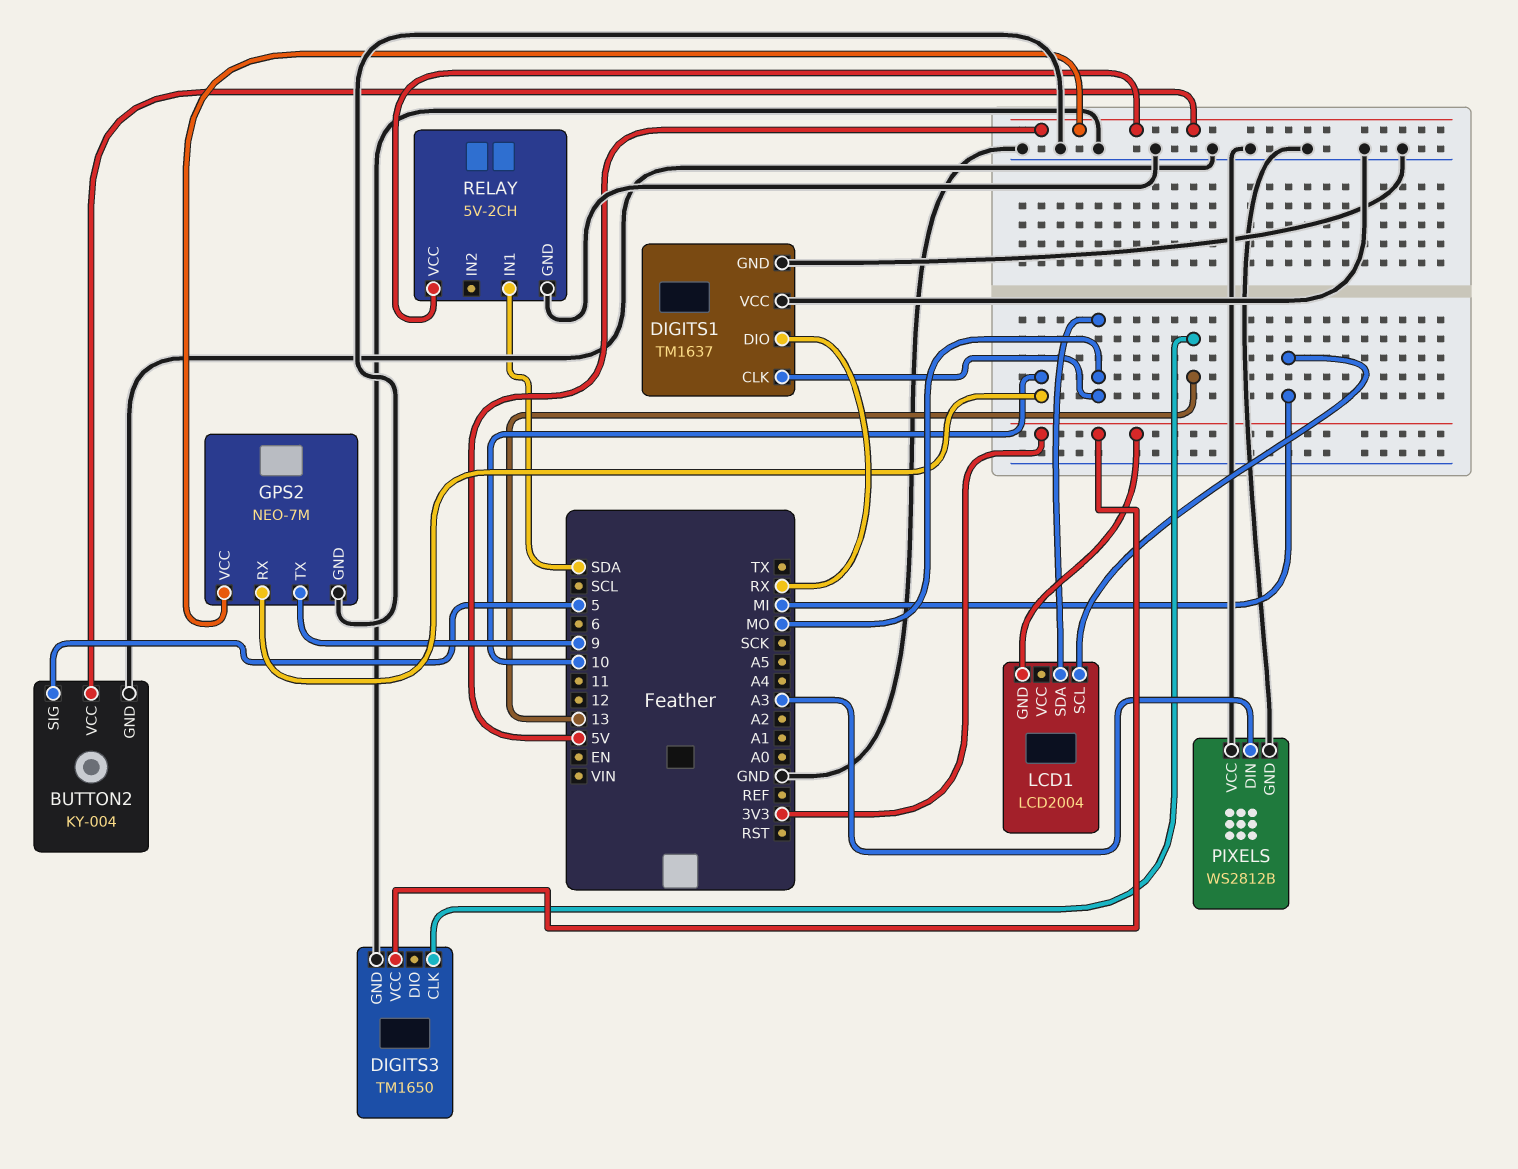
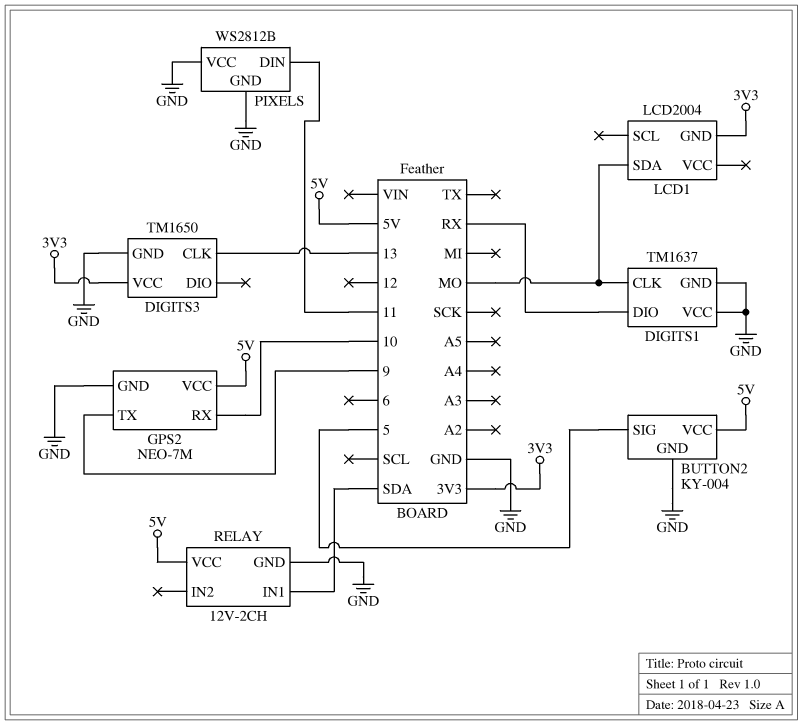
LCD1 pin SCL: MI -> none
PIXELS pin DIN: A3 -> 11
RELAY: 5V-2CH -> 12V-2CH

